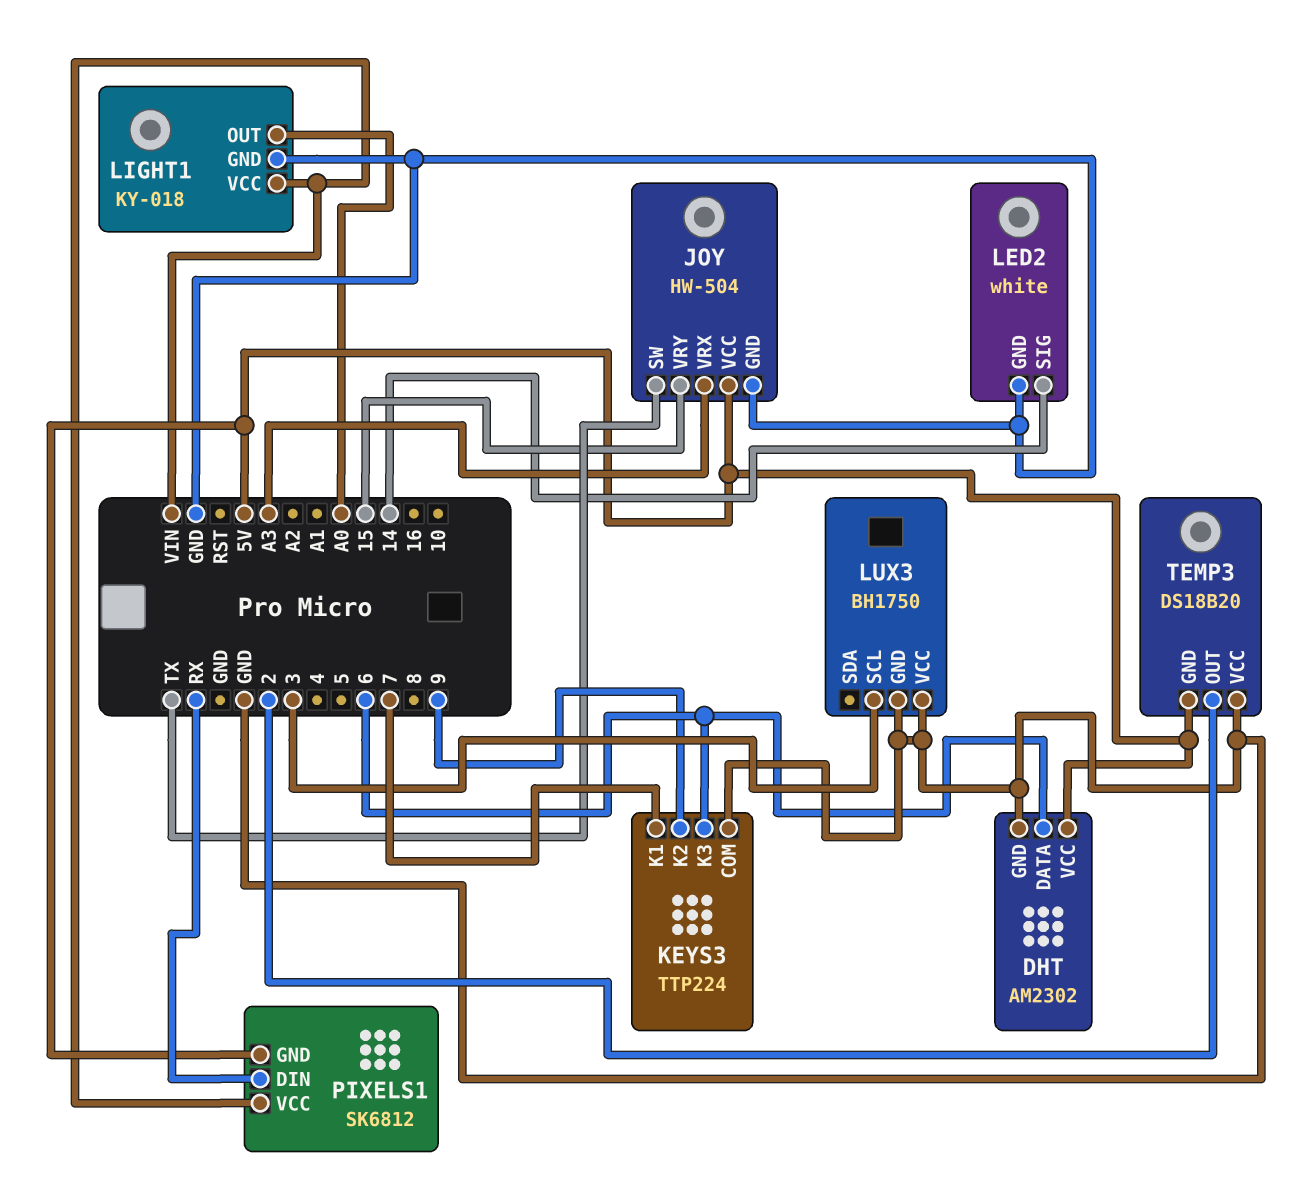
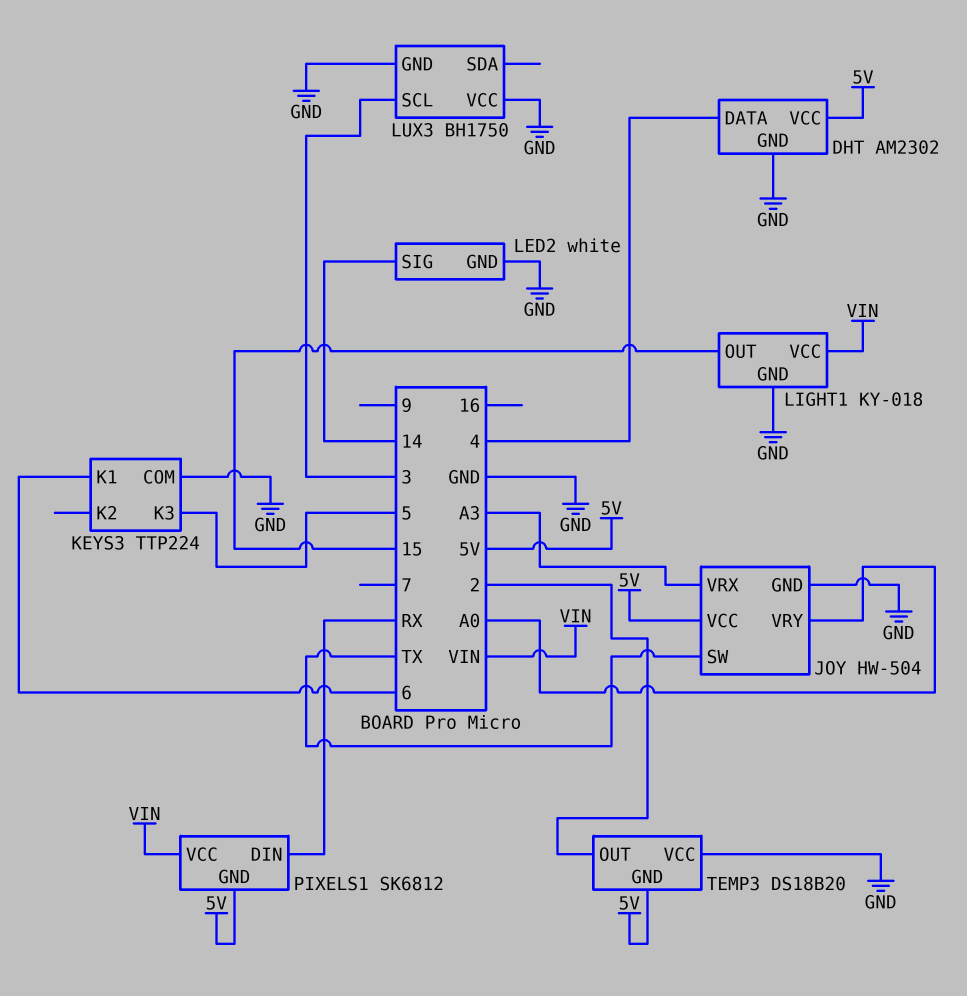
DHT pin DATA: 6 -> 4
JOY pin VRY: 15 -> A0
KEYS3 pin K1: 7 -> 6
KEYS3 pin K2: 9 -> none
KEYS3 pin K3: 6 -> 5
LIGHT1 pin OUT: A0 -> 15

